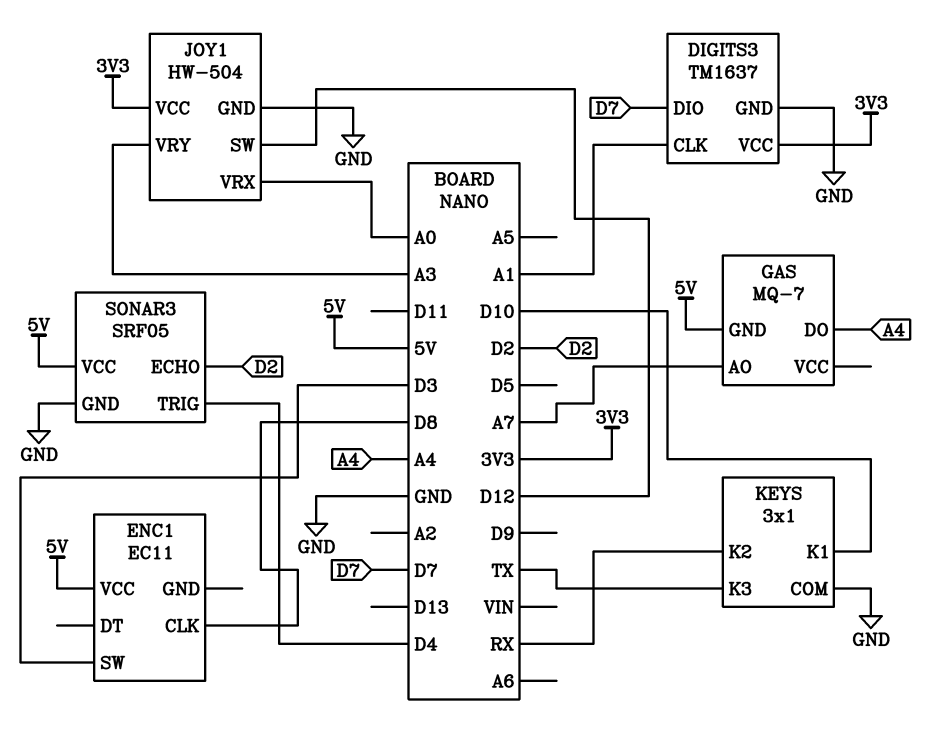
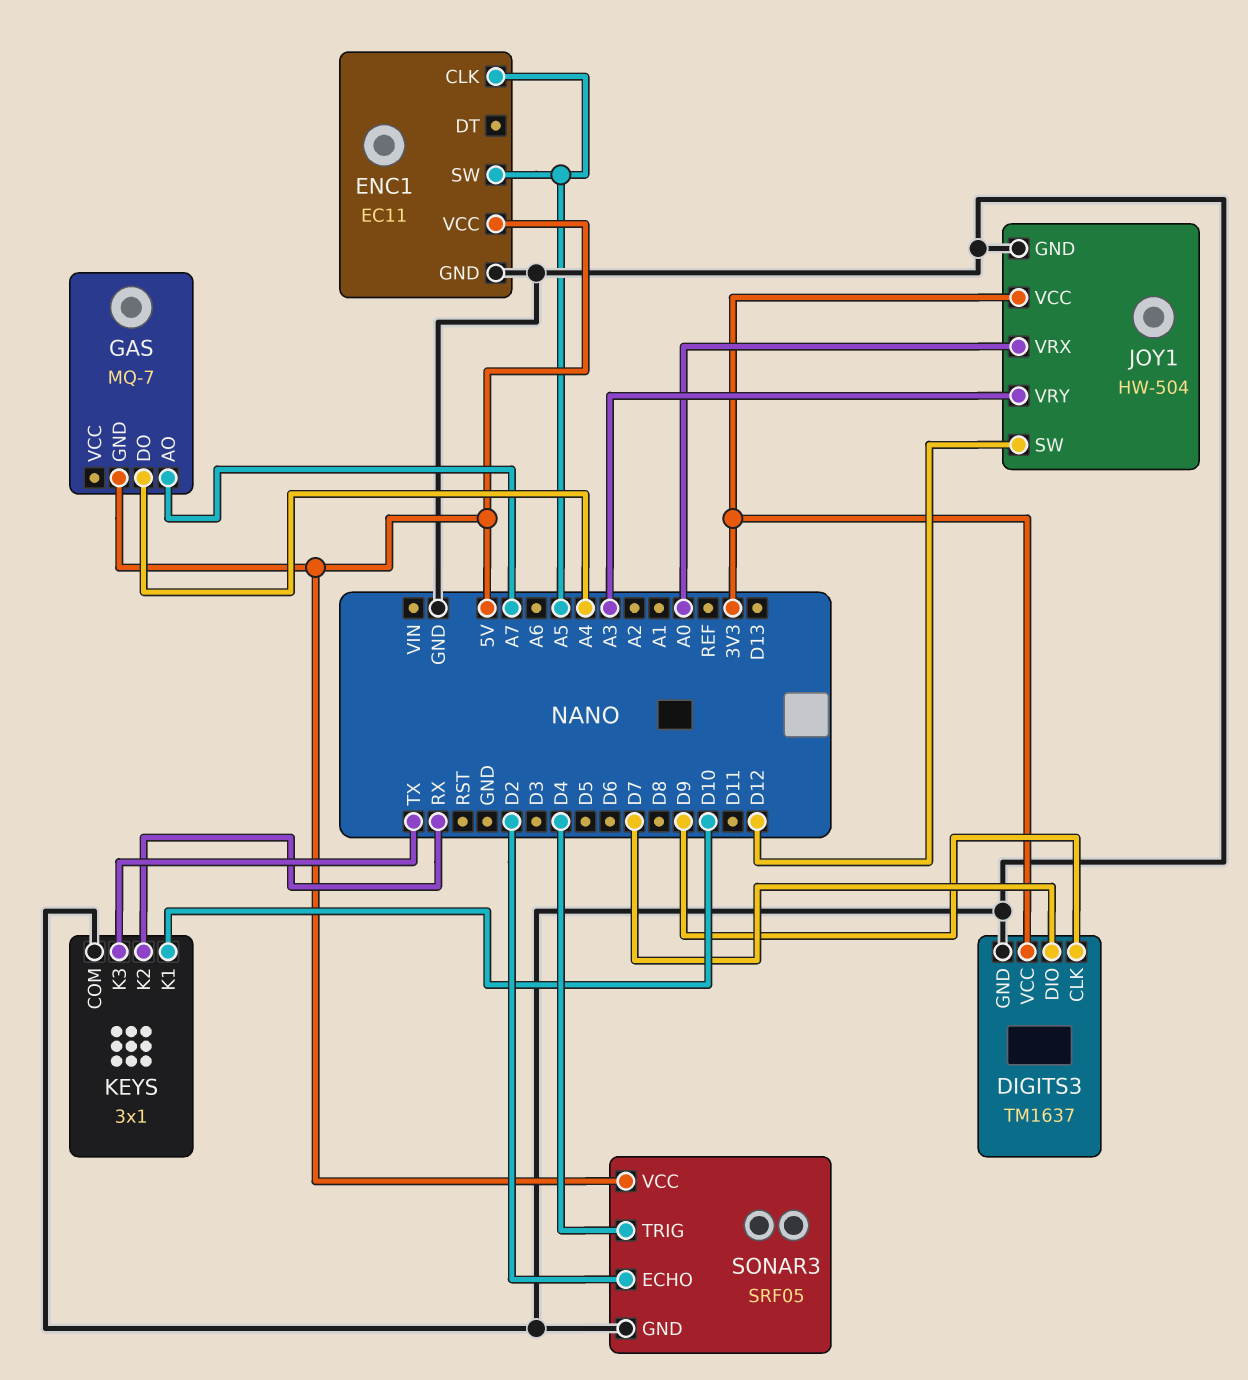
DIGITS3 pin CLK: A1 -> D9
ENC1 pin CLK: D8 -> A5
ENC1 pin GND: none -> GND
ENC1 pin SW: D3 -> A5

